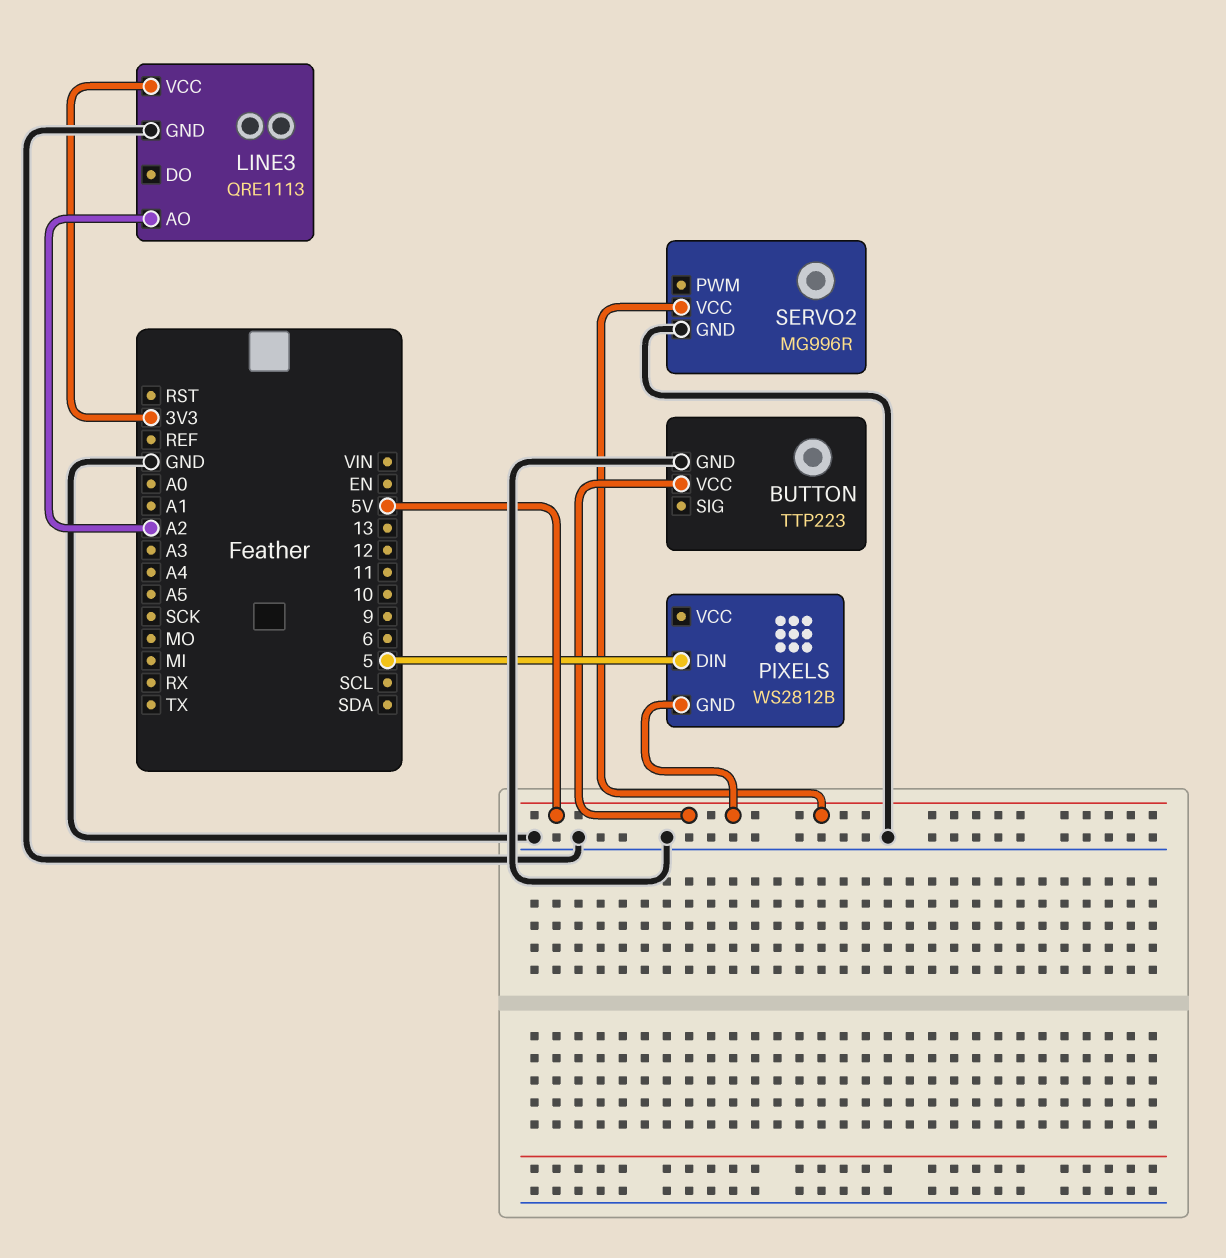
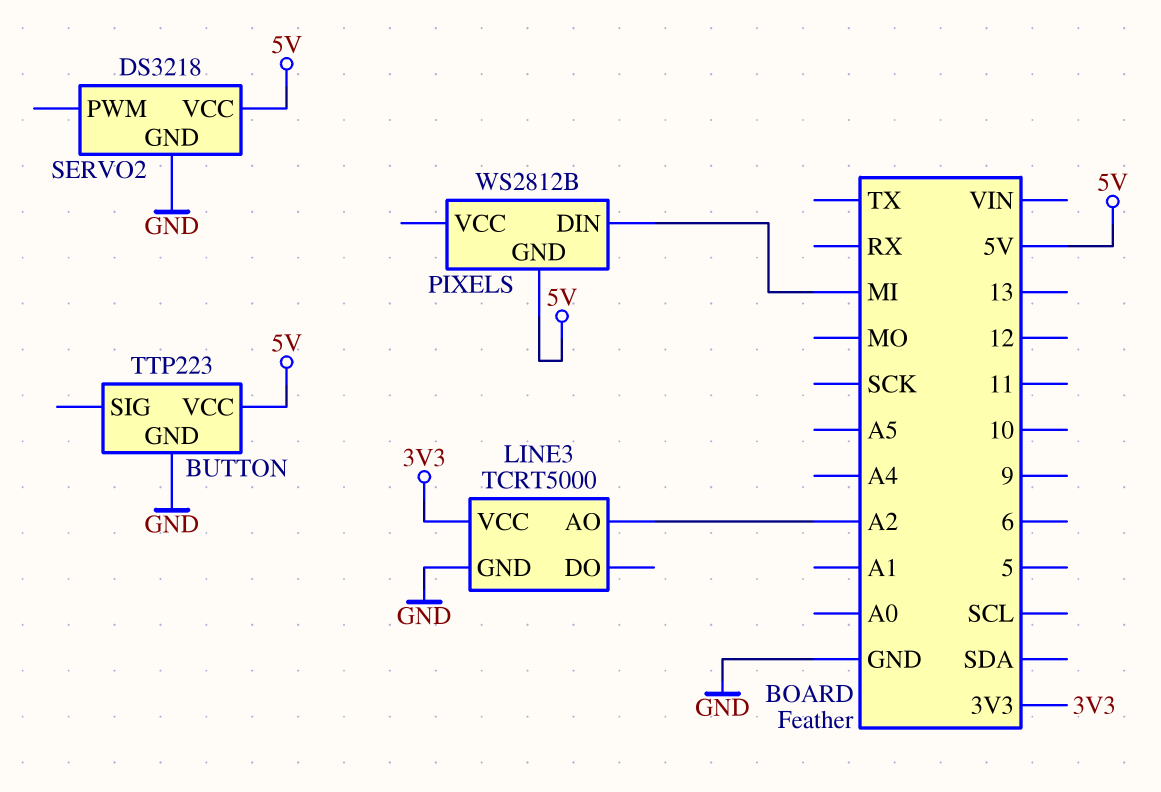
LINE3: QRE1113 -> TCRT5000
PIXELS pin DIN: 5 -> MI
SERVO2: MG996R -> DS3218

